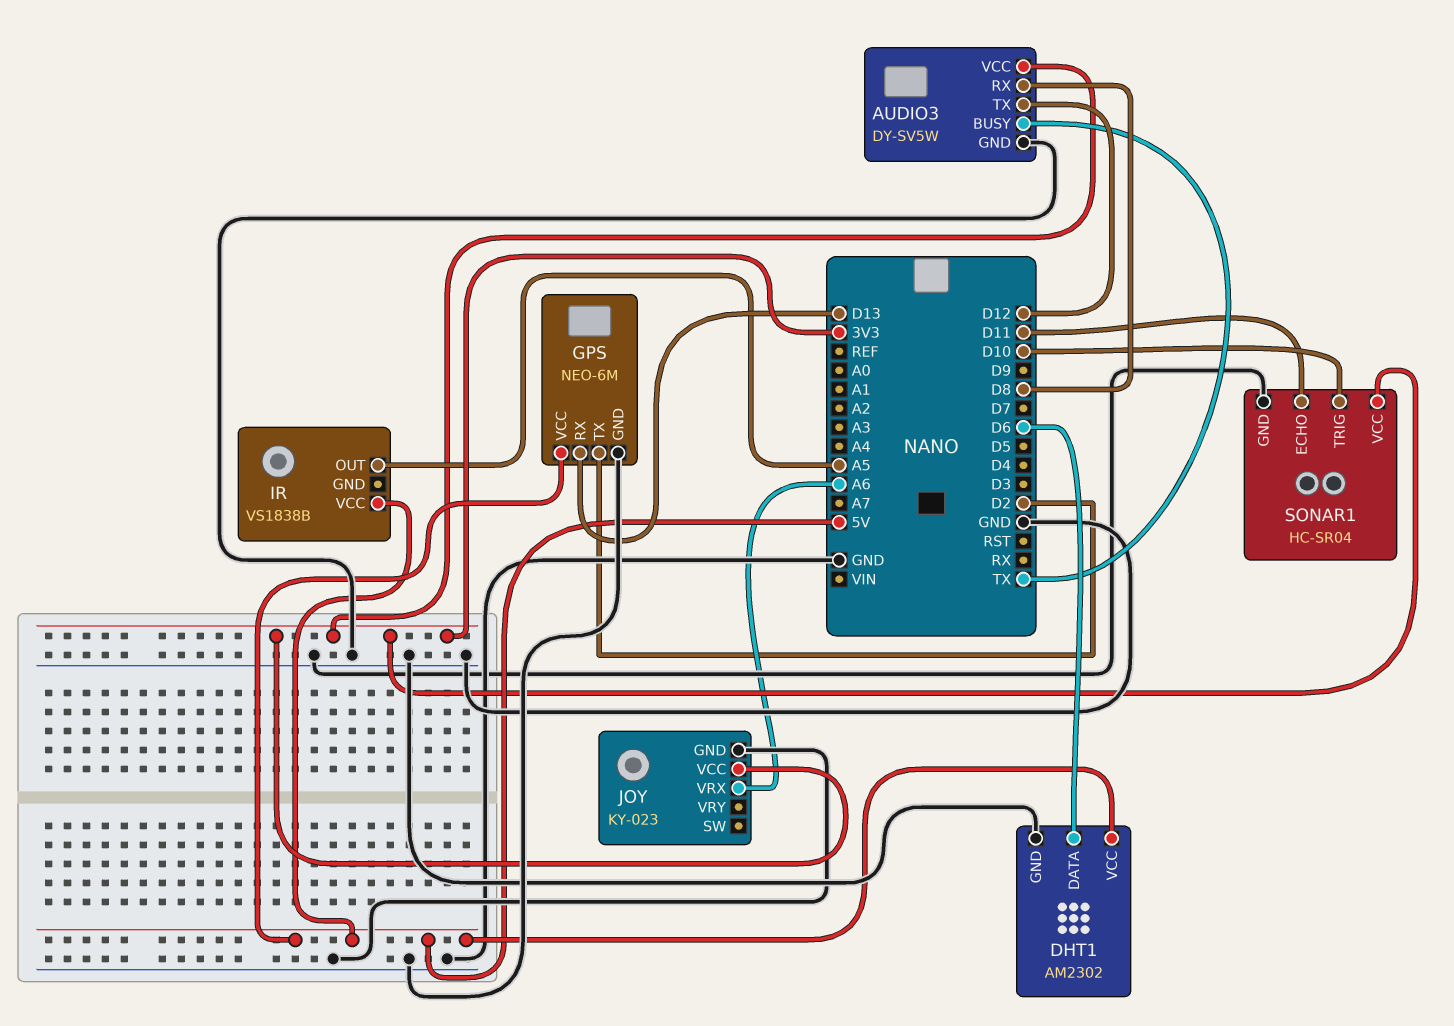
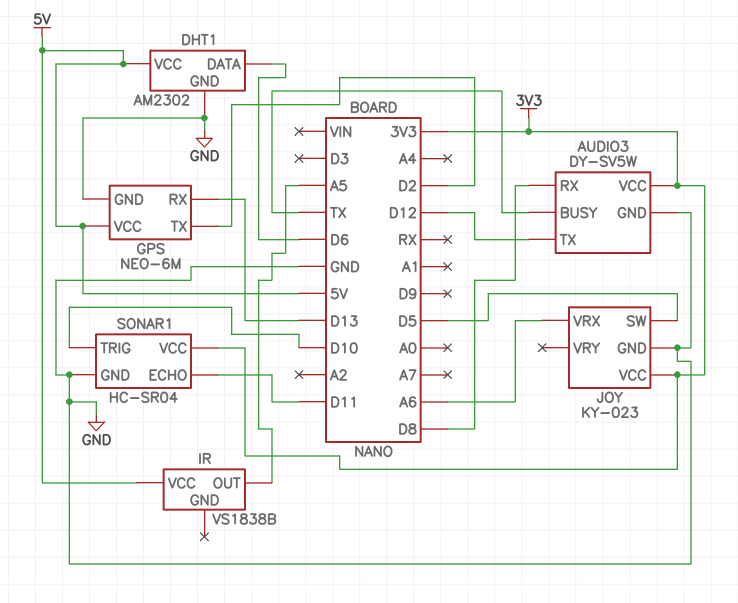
JOY pin SW: none -> D5

